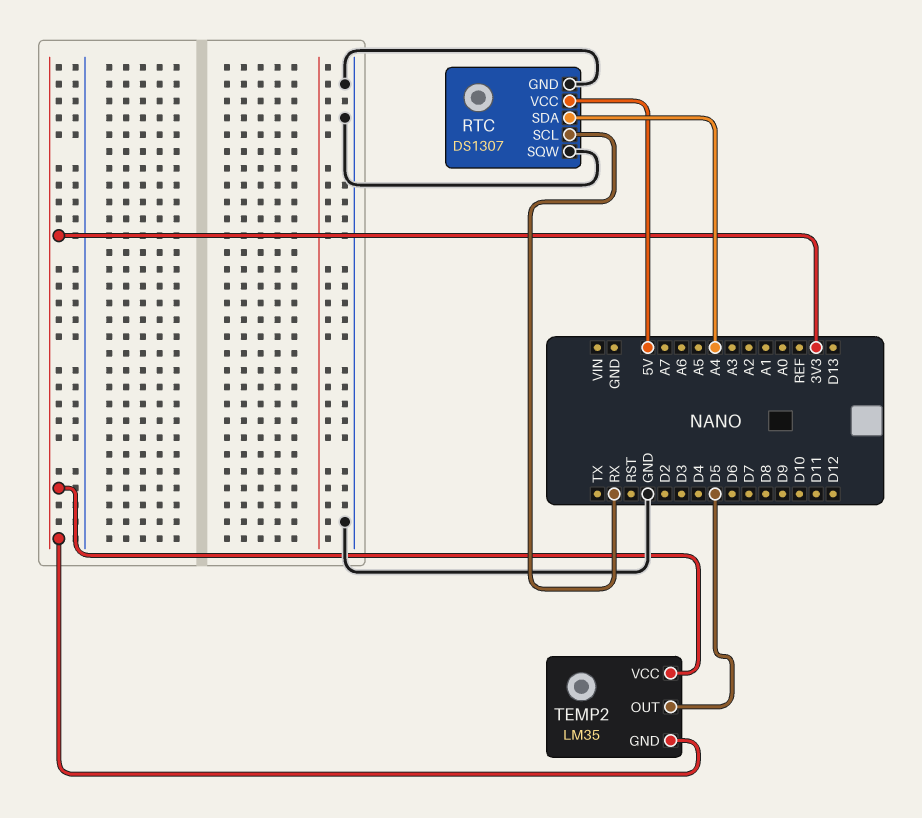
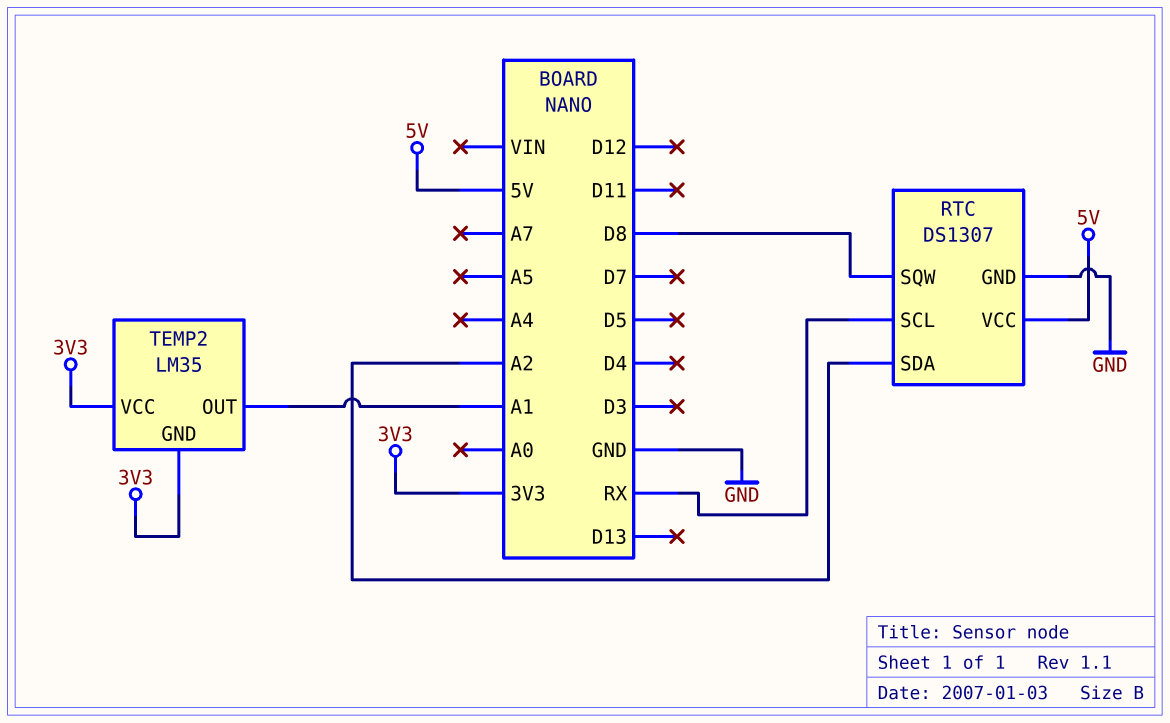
RTC pin SDA: A4 -> A2
RTC pin SQW: GND -> D8
TEMP2 pin OUT: D5 -> A1

